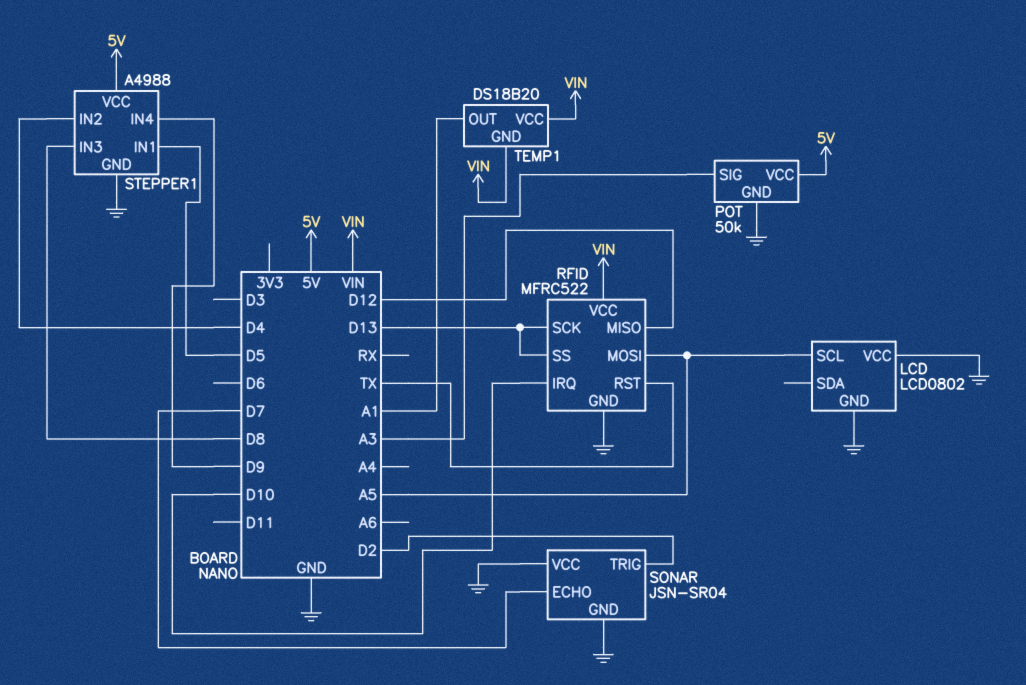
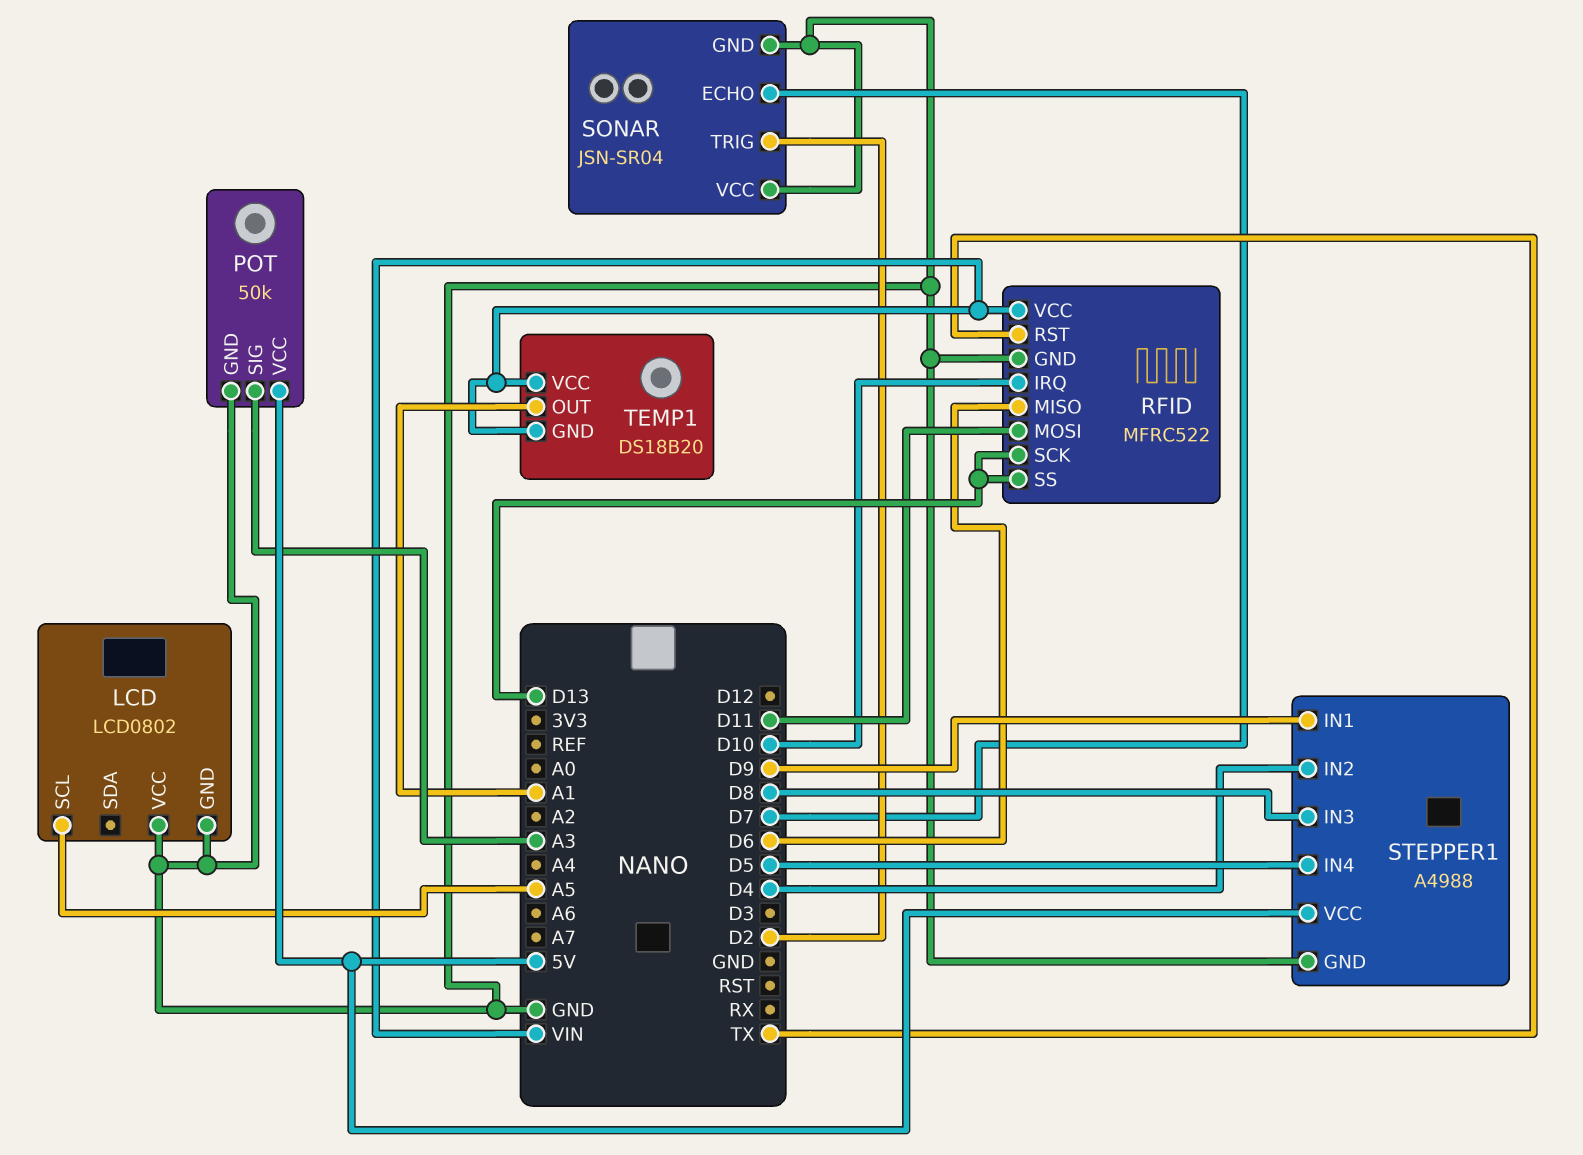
RFID pin MISO: D12 -> D6
RFID pin MOSI: A5 -> D11
STEPPER1 pin IN1: D5 -> D9
STEPPER1 pin IN4: D9 -> D5

